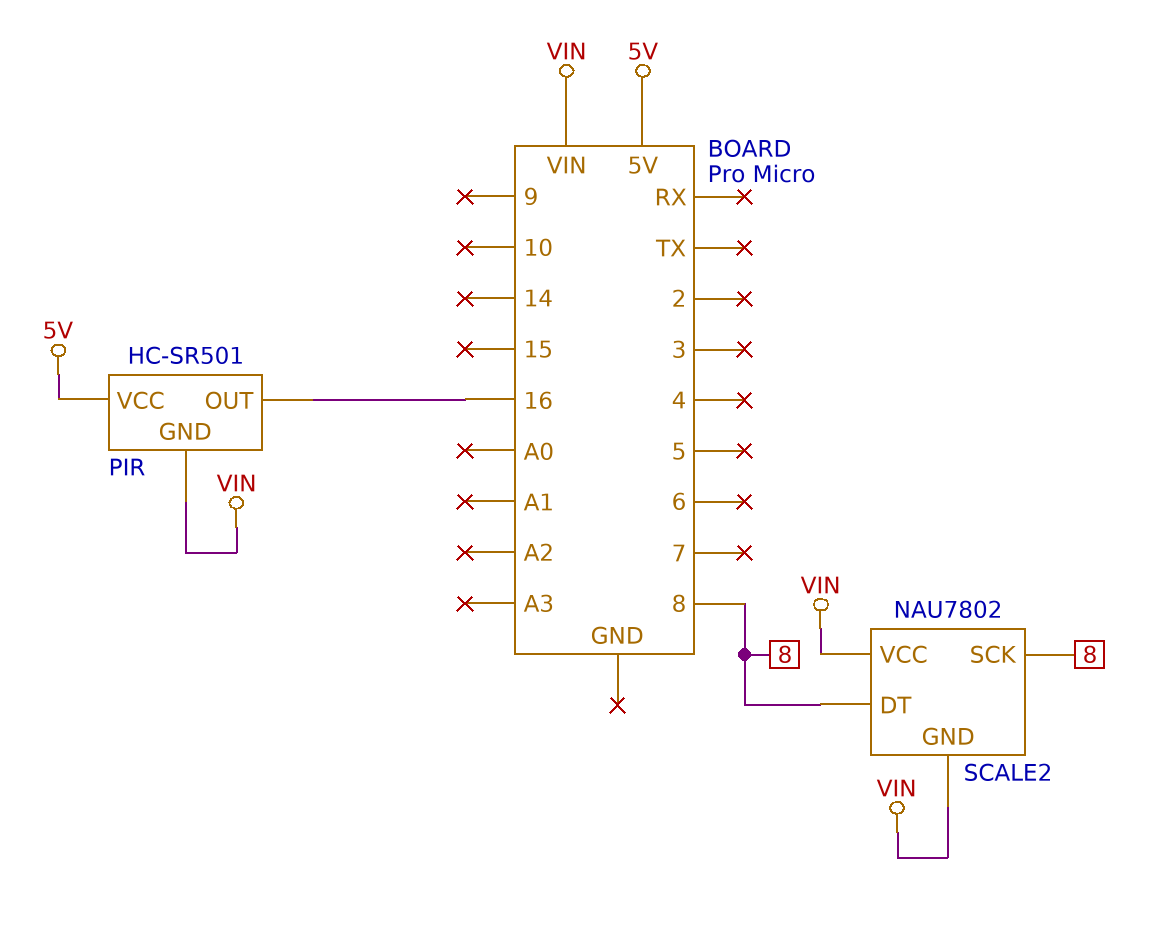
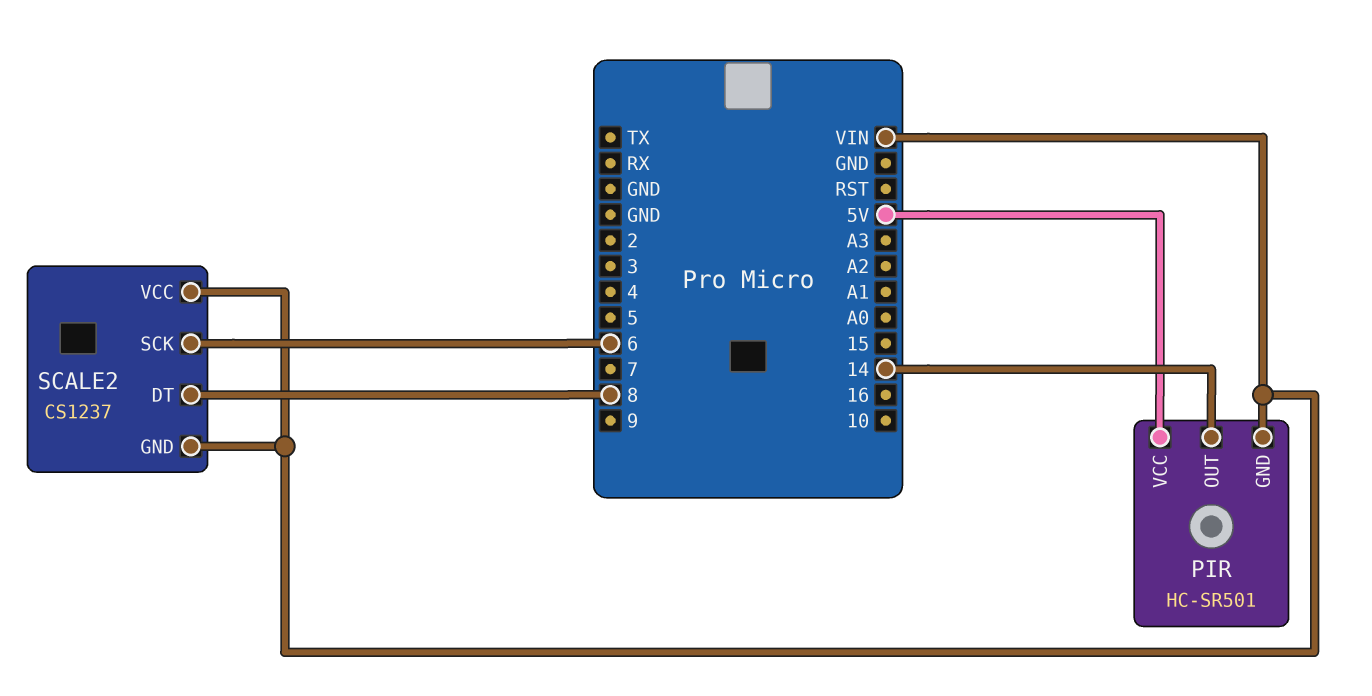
PIR pin OUT: 16 -> 14
SCALE2: NAU7802 -> CS1237
SCALE2 pin SCK: 8 -> 6

